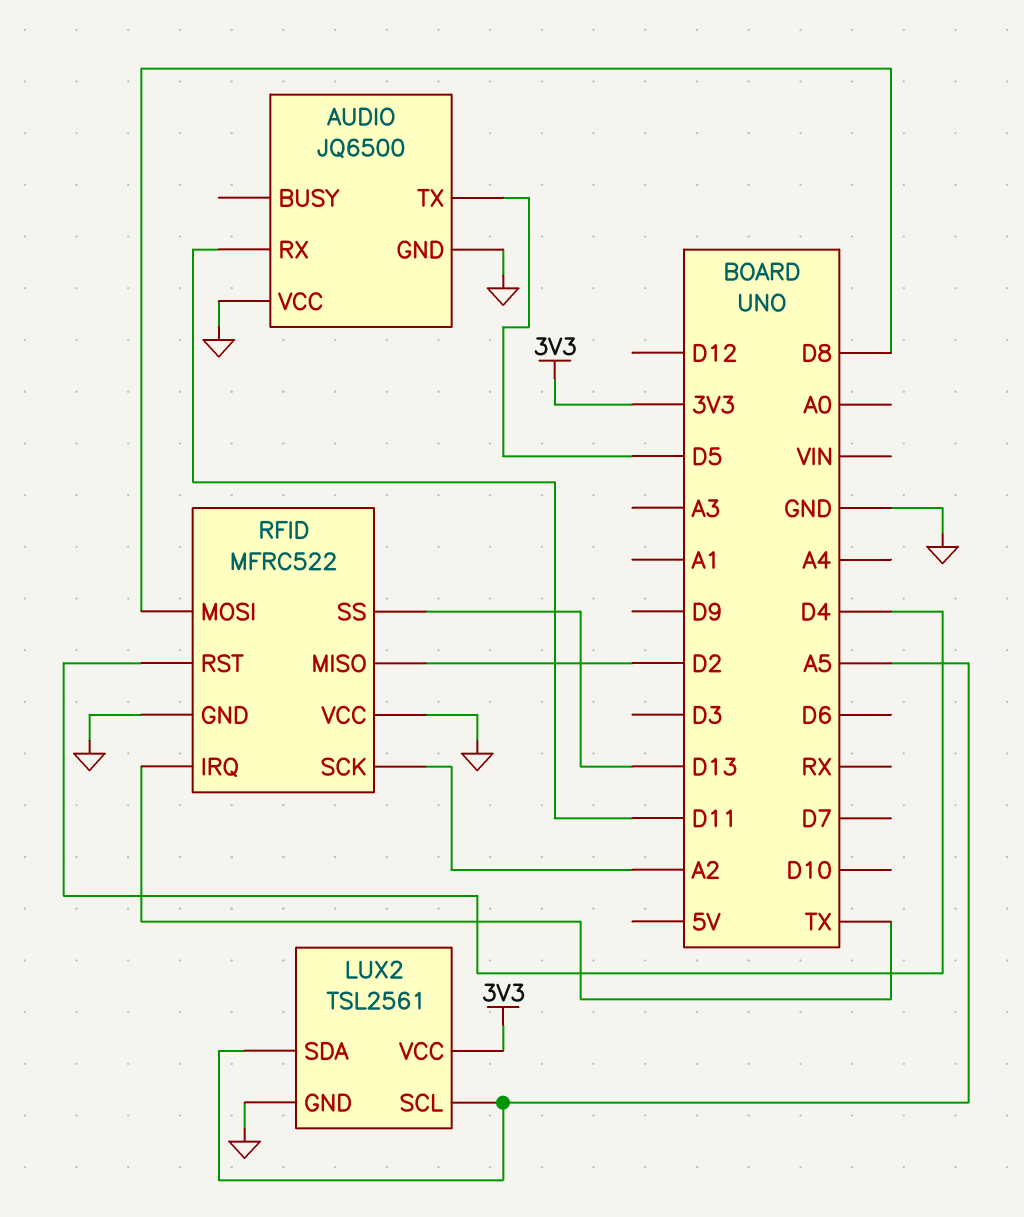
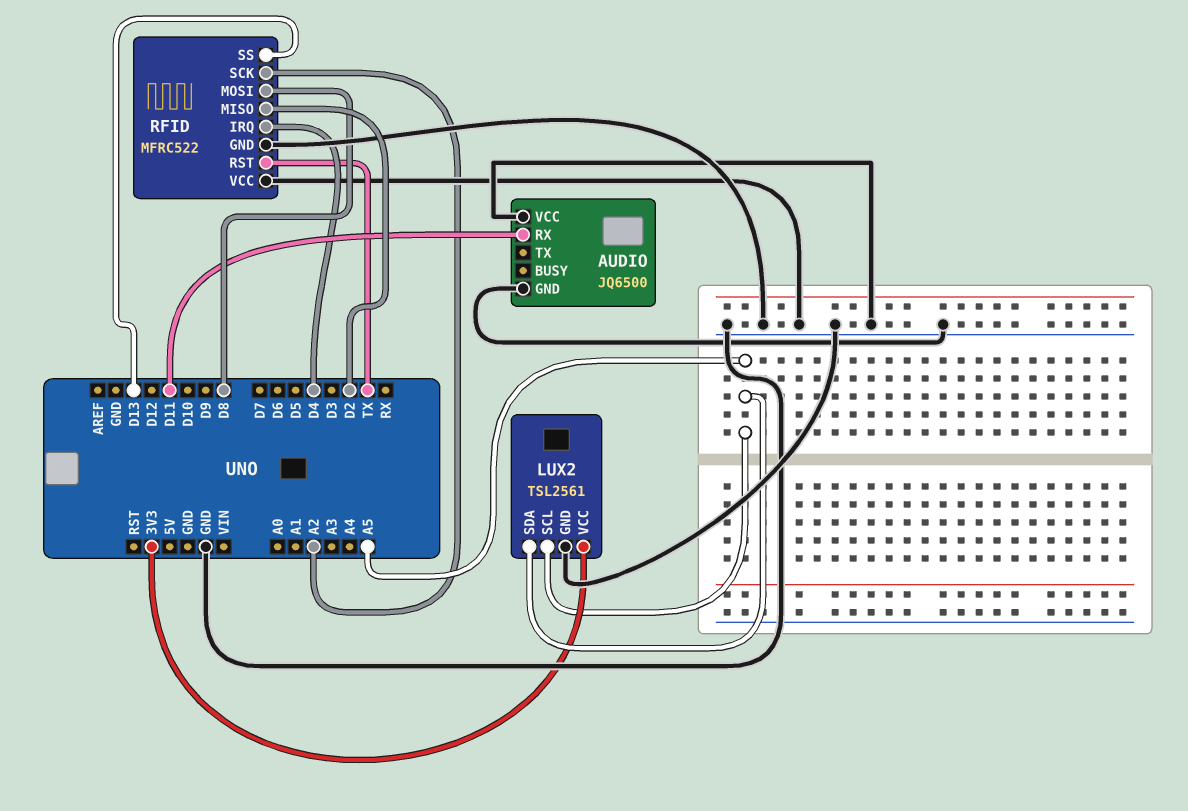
AUDIO pin TX: D5 -> none
RFID pin IRQ: TX -> D4
RFID pin RST: D4 -> TX

